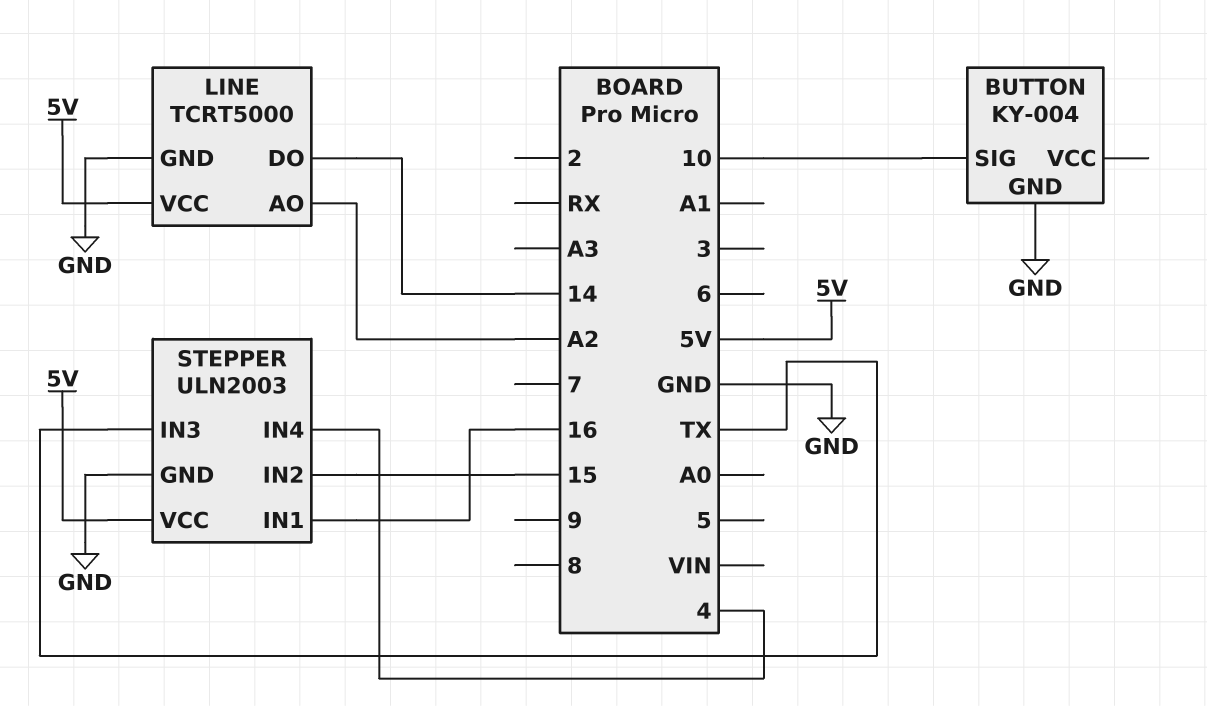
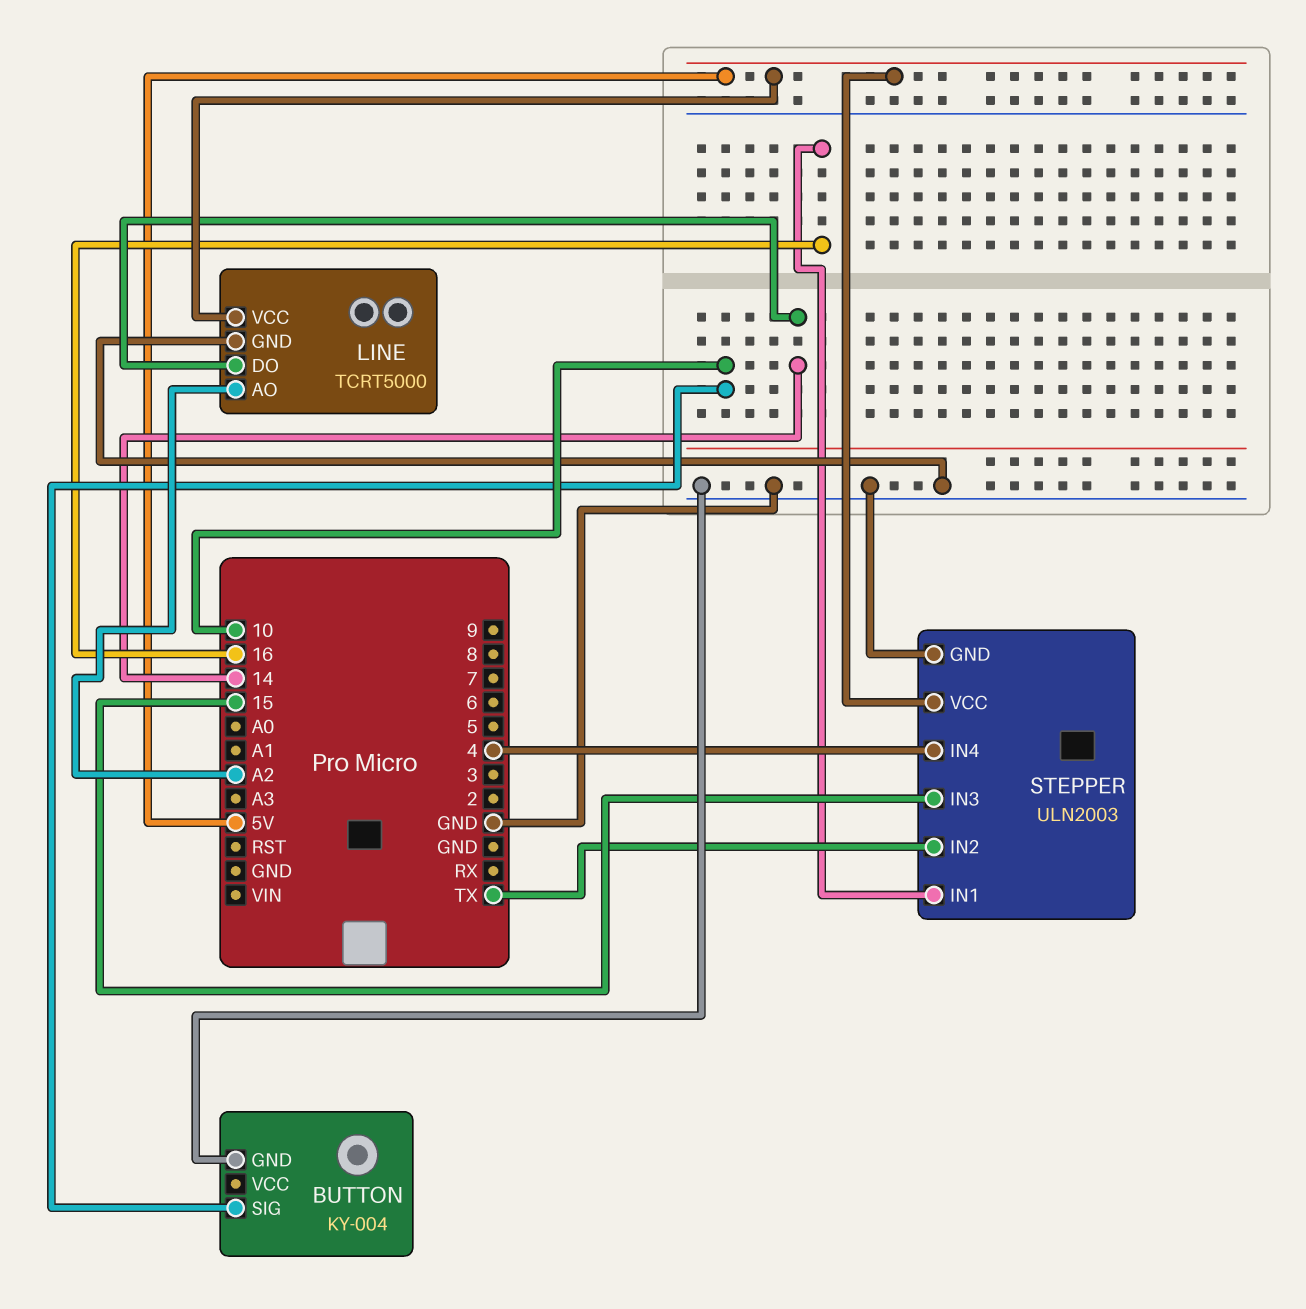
STEPPER pin IN2: 15 -> TX
STEPPER pin IN3: TX -> 15

